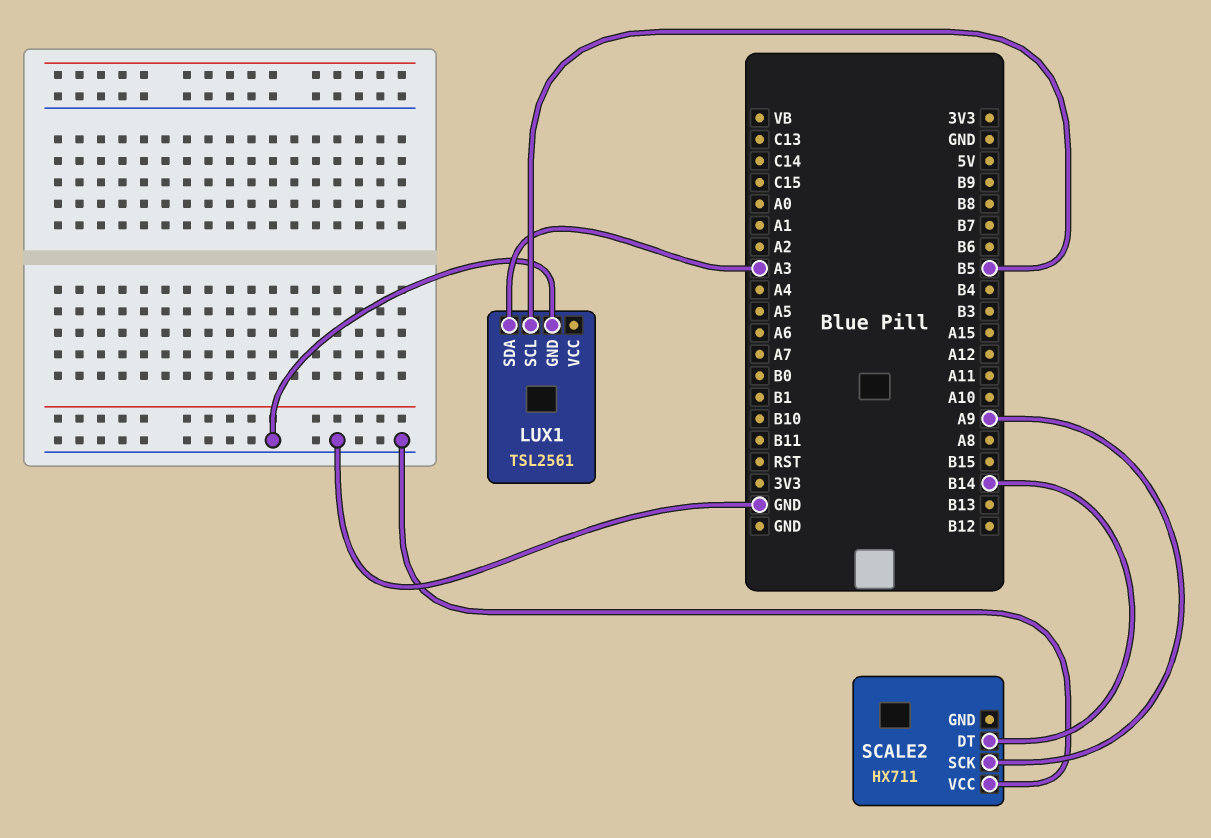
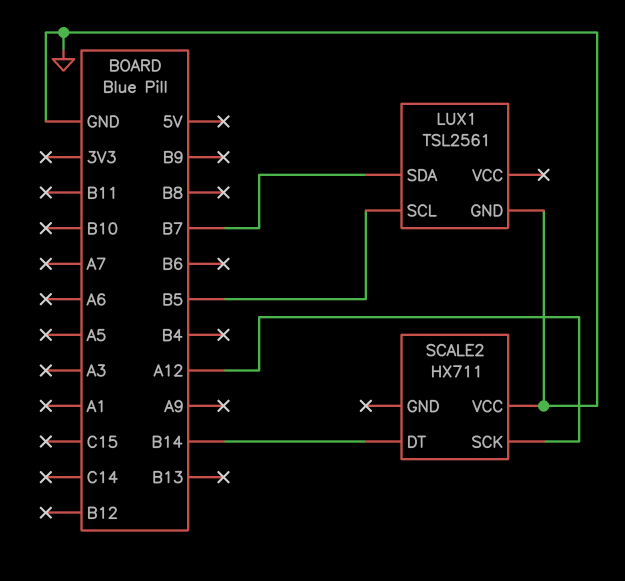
LUX1 pin SDA: A3 -> B7
SCALE2 pin SCK: A9 -> A12

